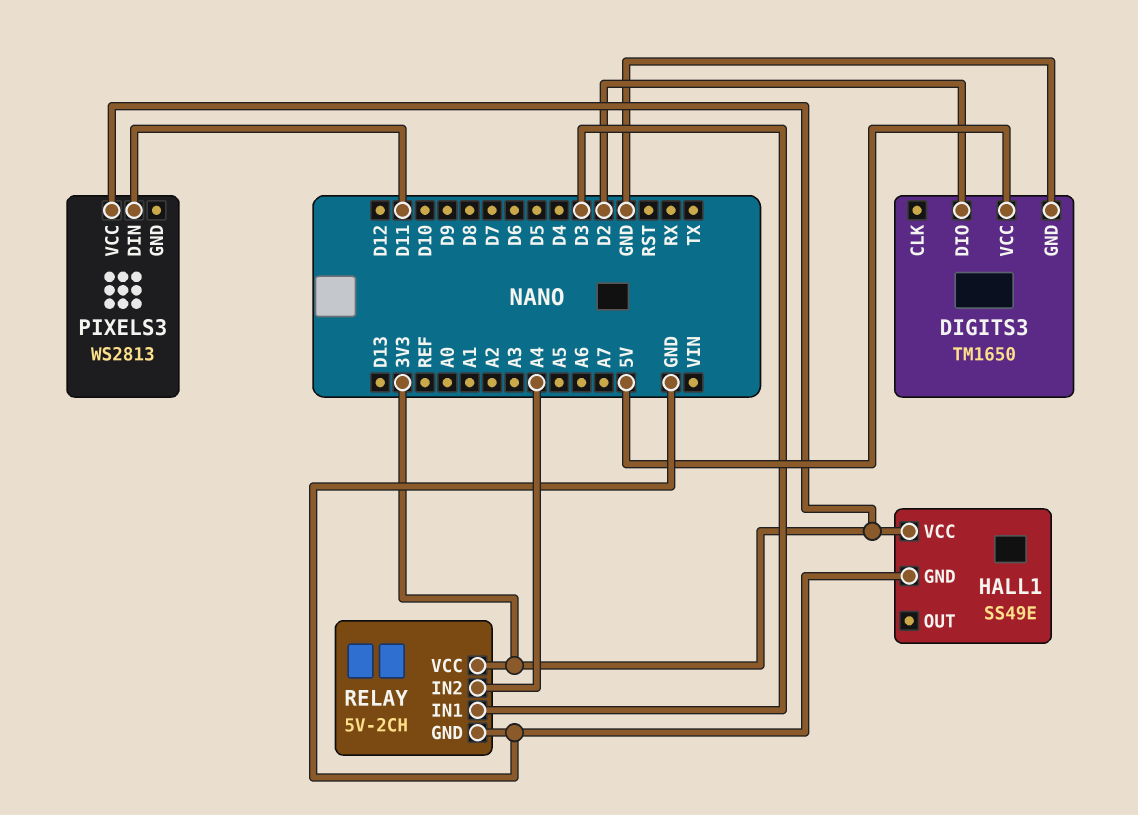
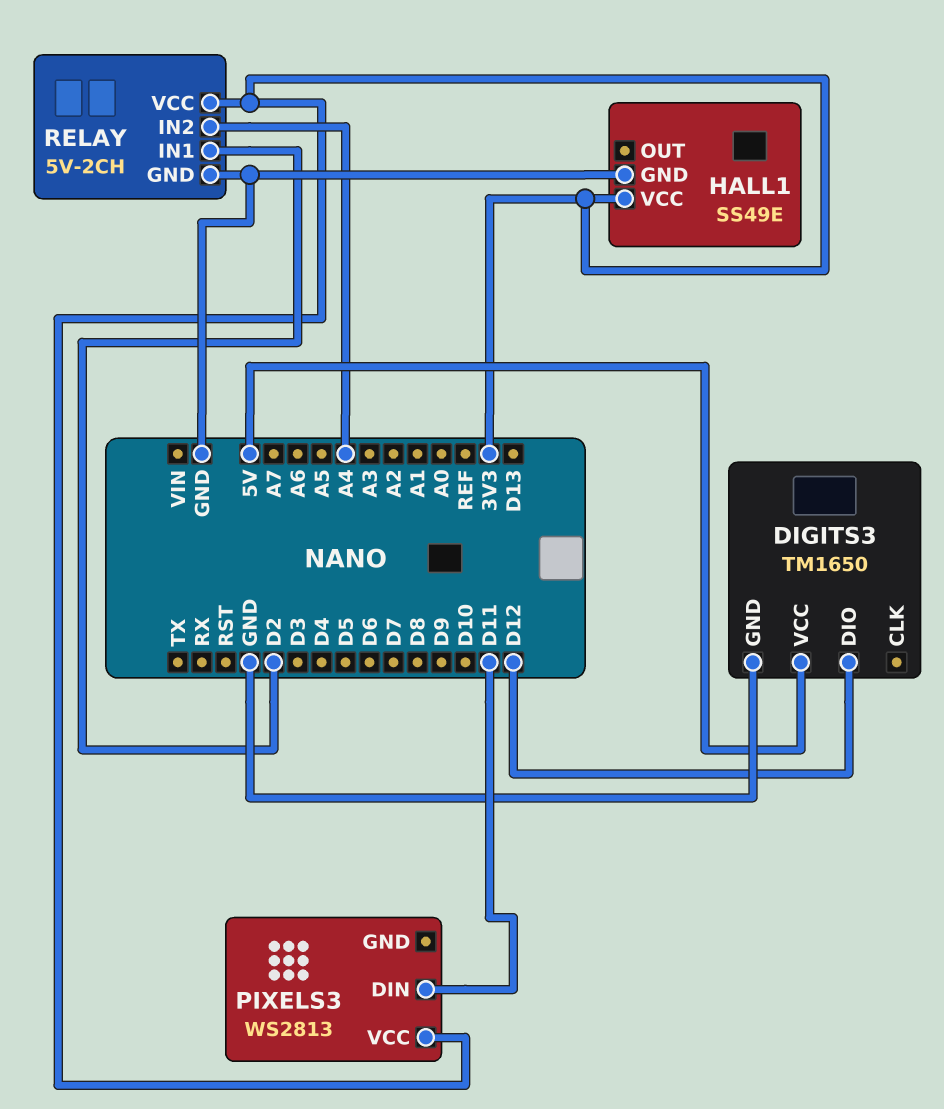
DIGITS3 pin DIO: D2 -> D12
RELAY pin IN1: D3 -> D2

